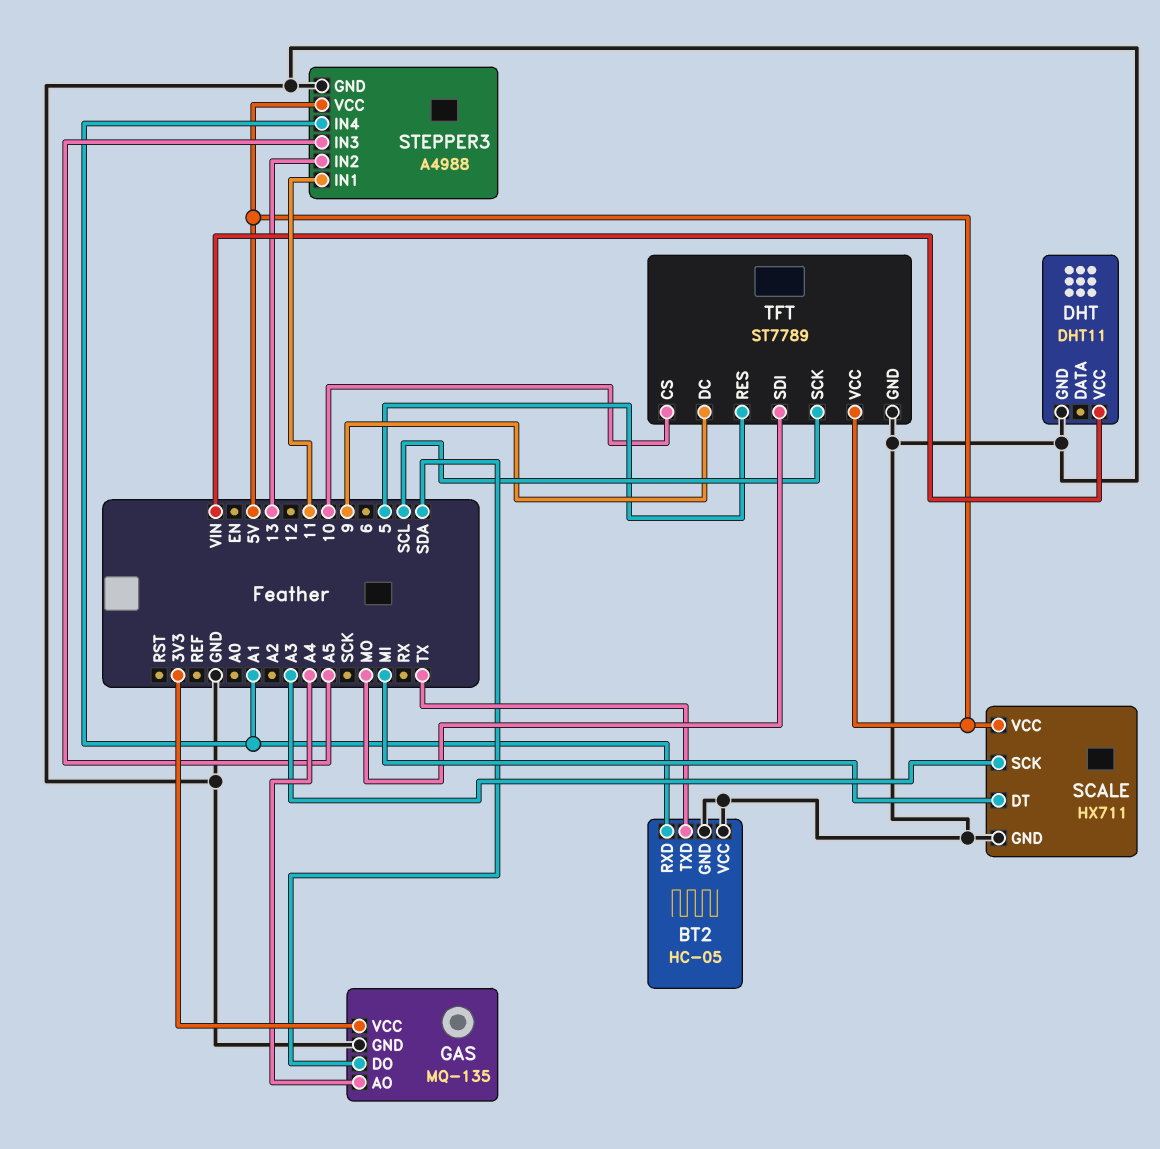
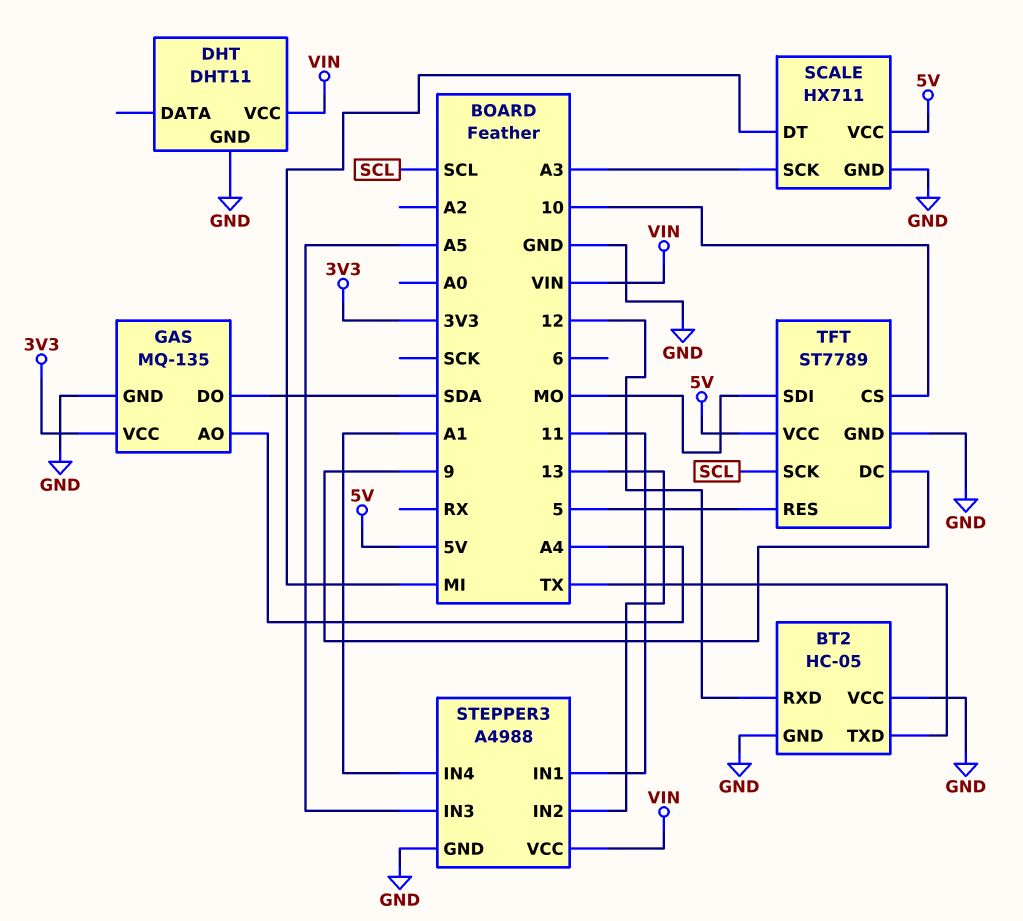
BT2 pin RXD: A1 -> 12
STEPPER3 pin VCC: 5V -> VIN

